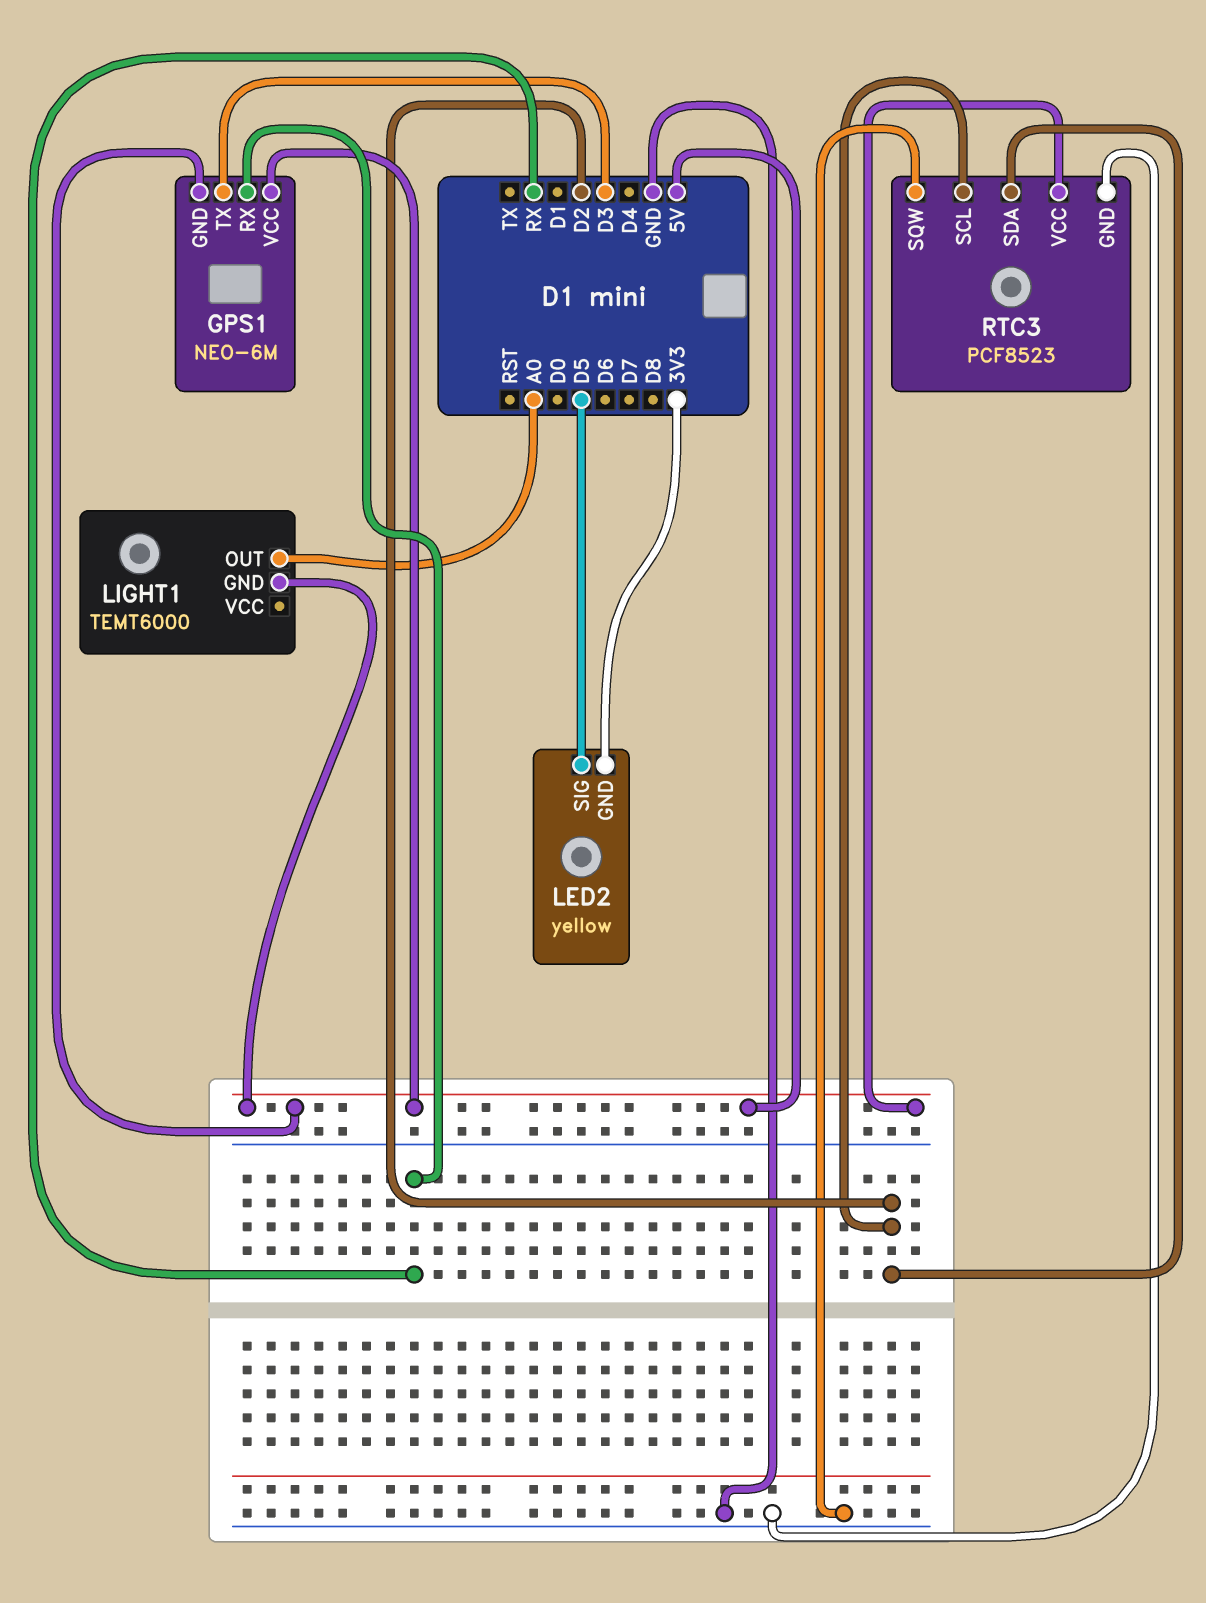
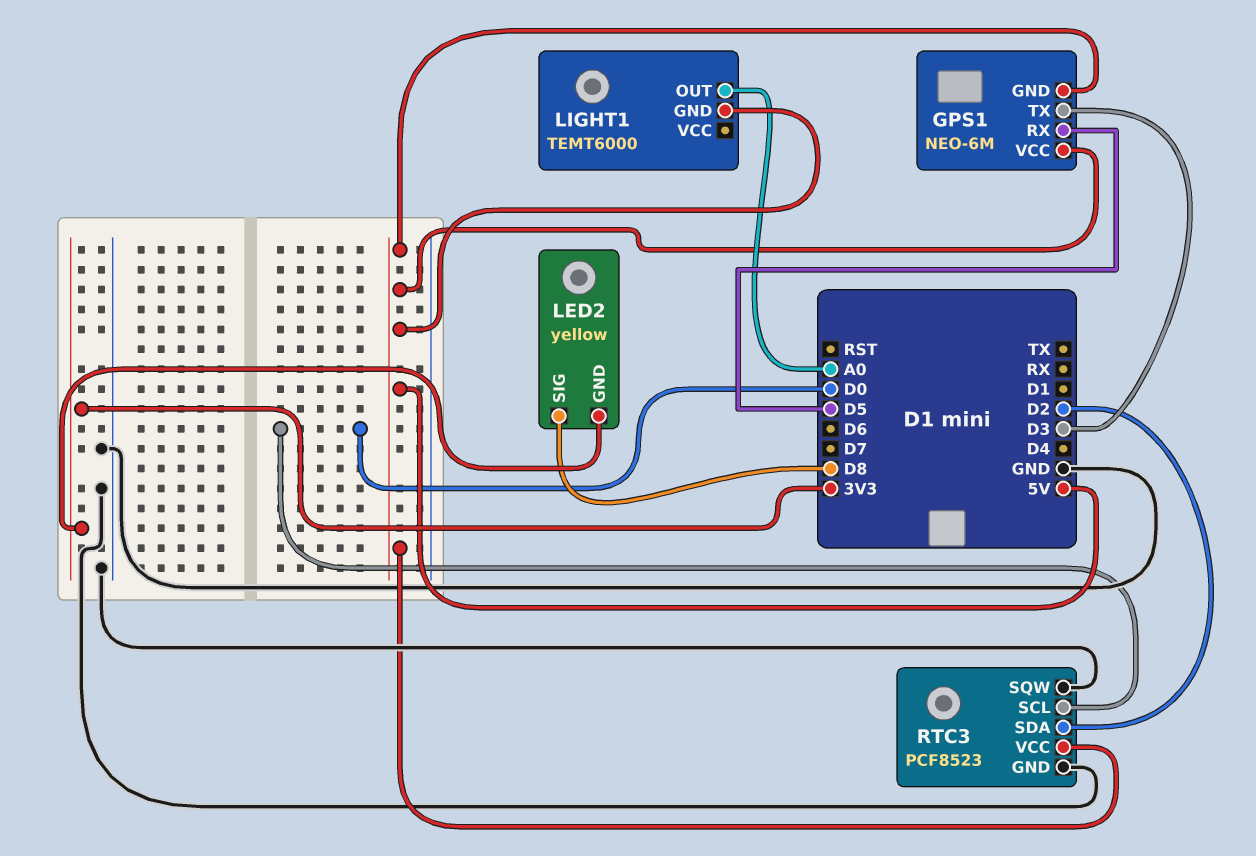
GPS1 pin RX: RX -> D5
LED2 pin SIG: D5 -> D8
RTC3 pin SCL: D2 -> D0

